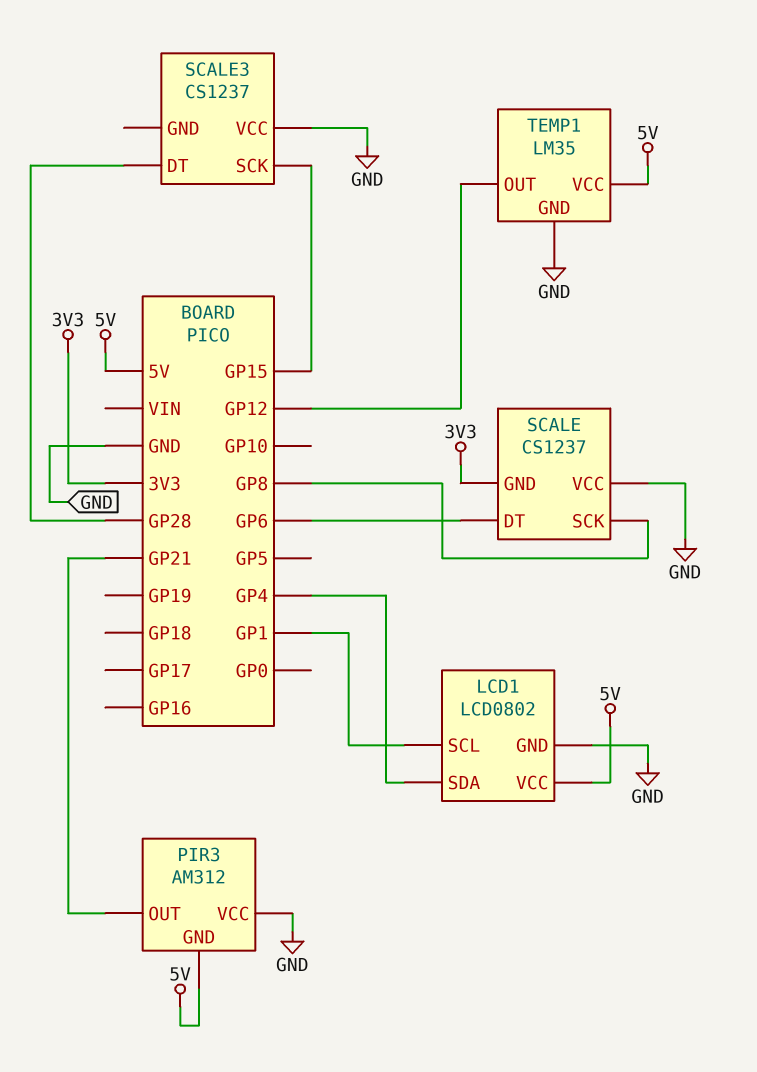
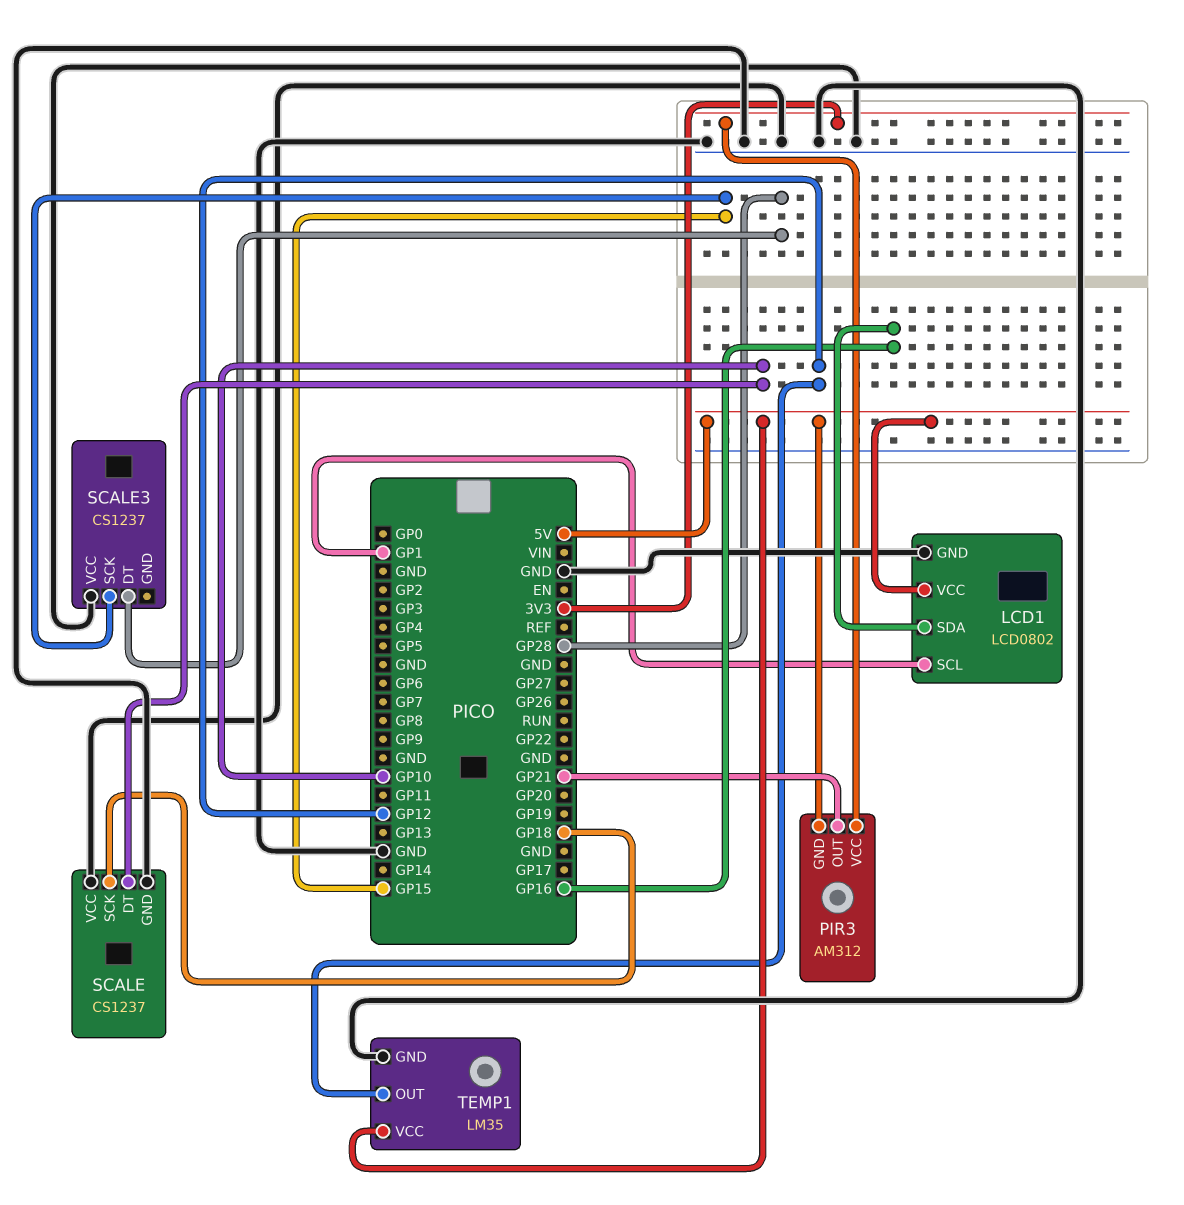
LCD1 pin SDA: GP4 -> GP16
PIR3 pin VCC: GND -> 3V3
SCALE pin DT: GP6 -> GP10
SCALE pin GND: 3V3 -> GND
SCALE pin SCK: GP8 -> GP18

